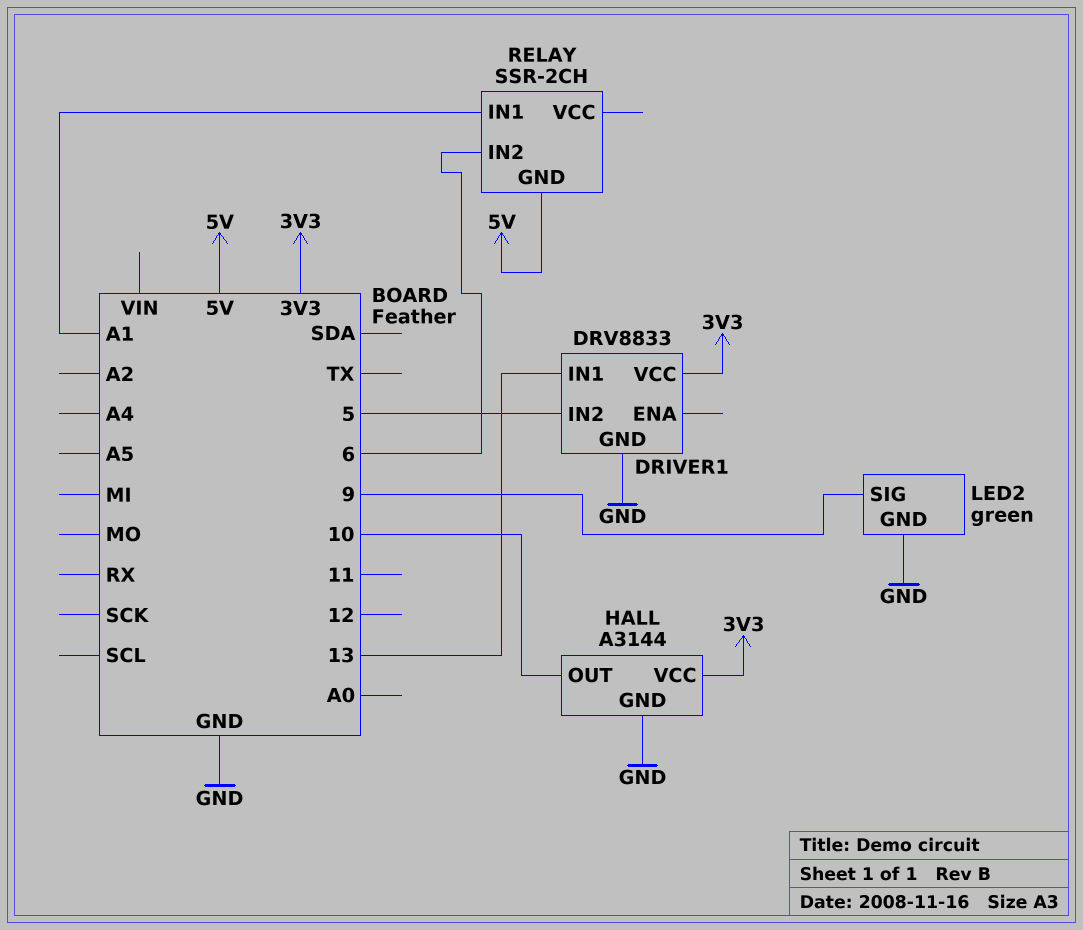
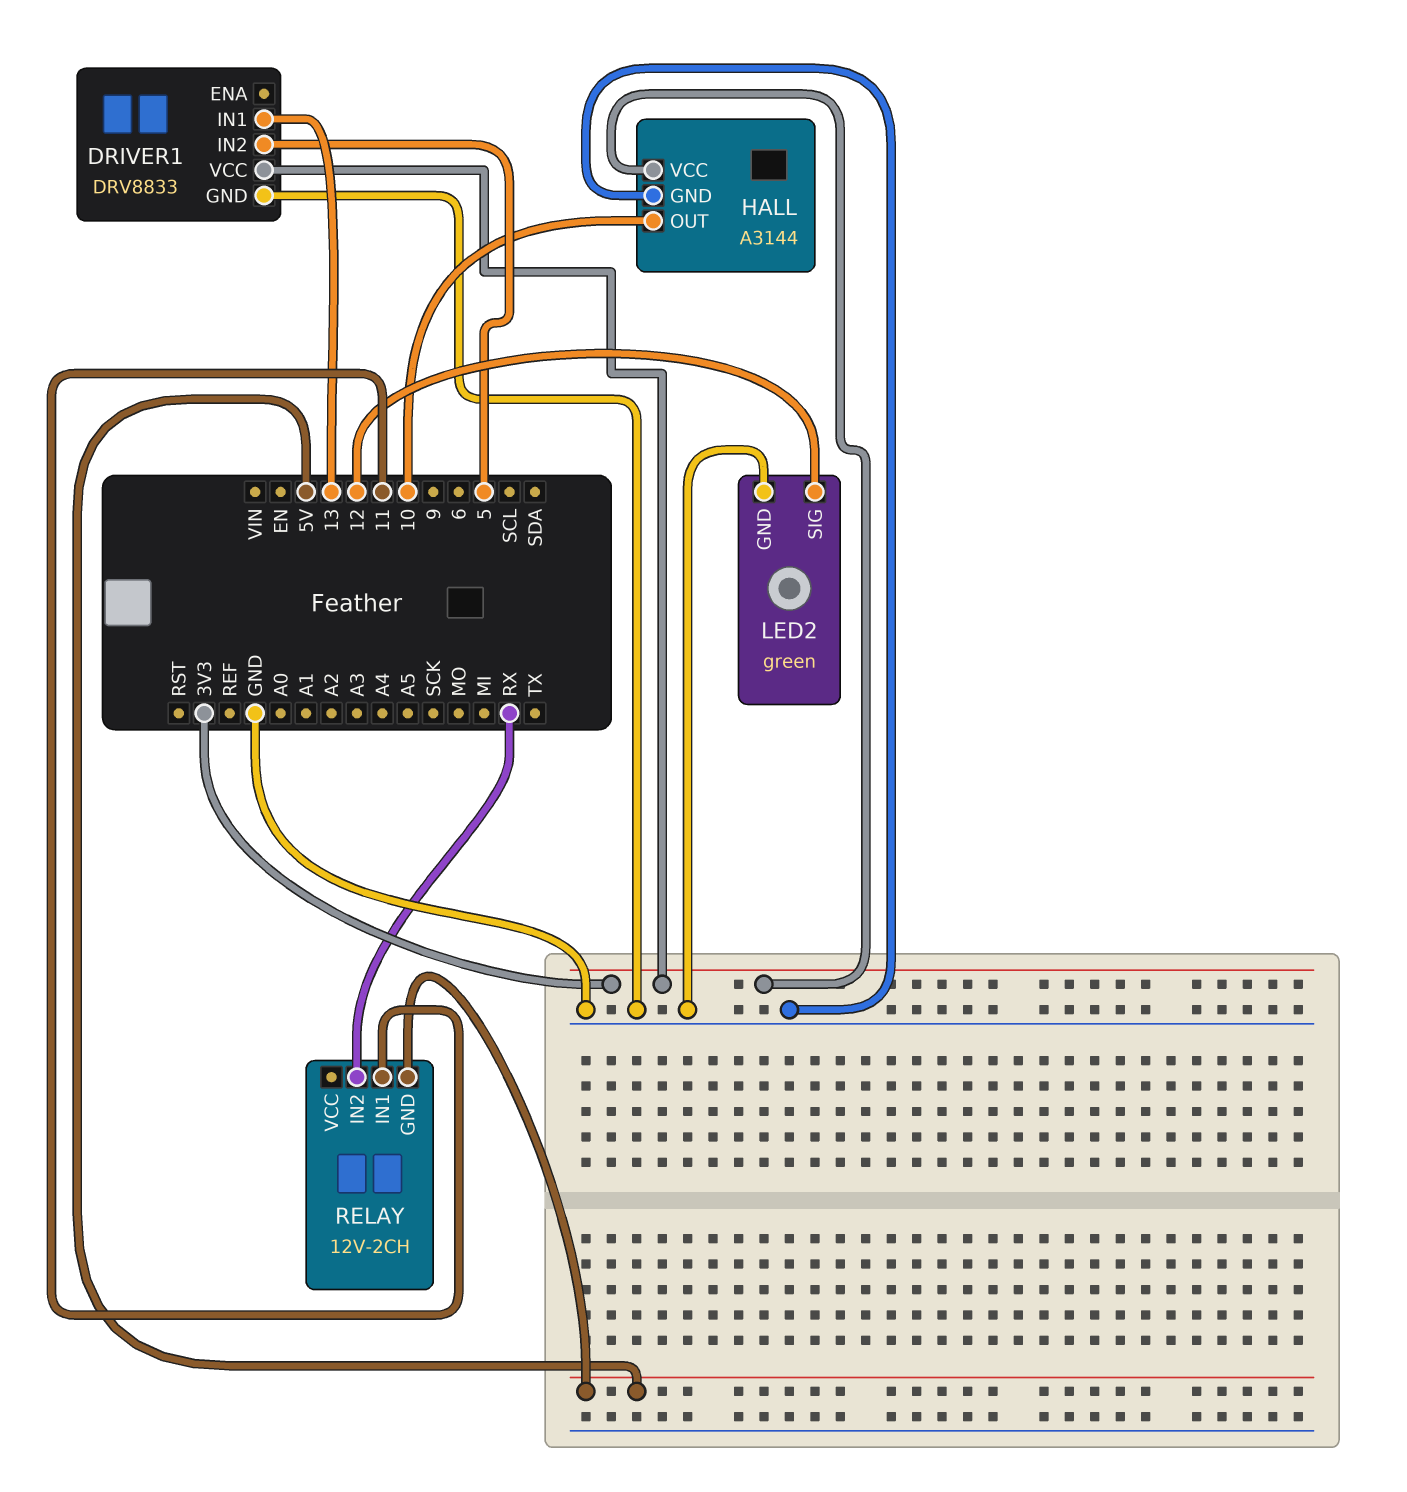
LED2 pin SIG: 9 -> 12
RELAY: SSR-2CH -> 12V-2CH
RELAY pin IN1: A1 -> 11
RELAY pin IN2: 6 -> RX

